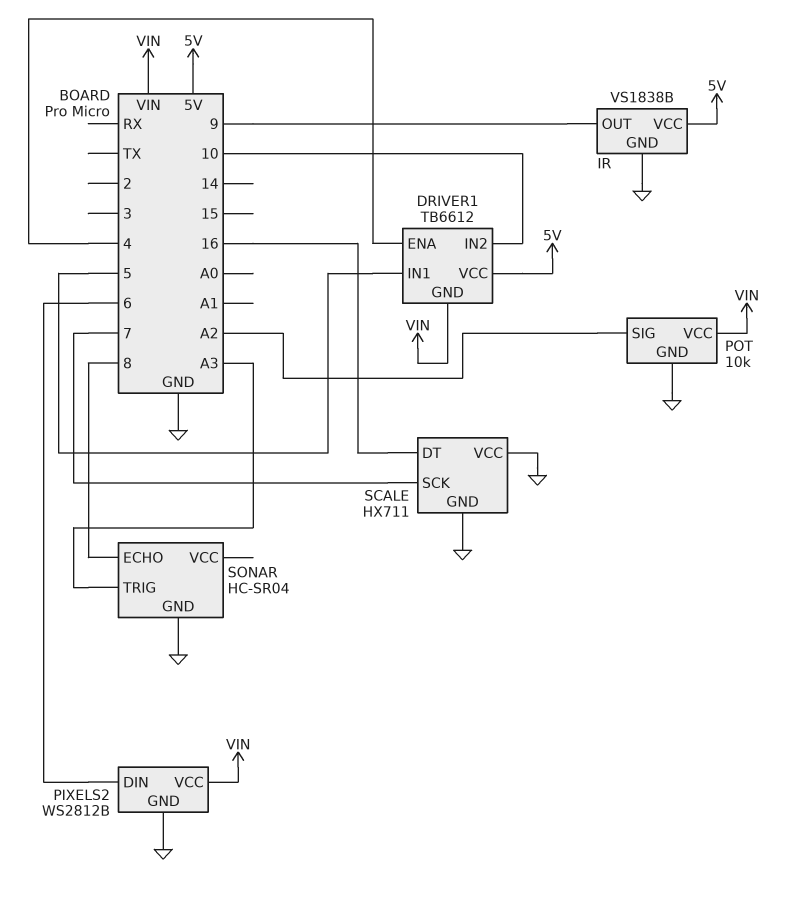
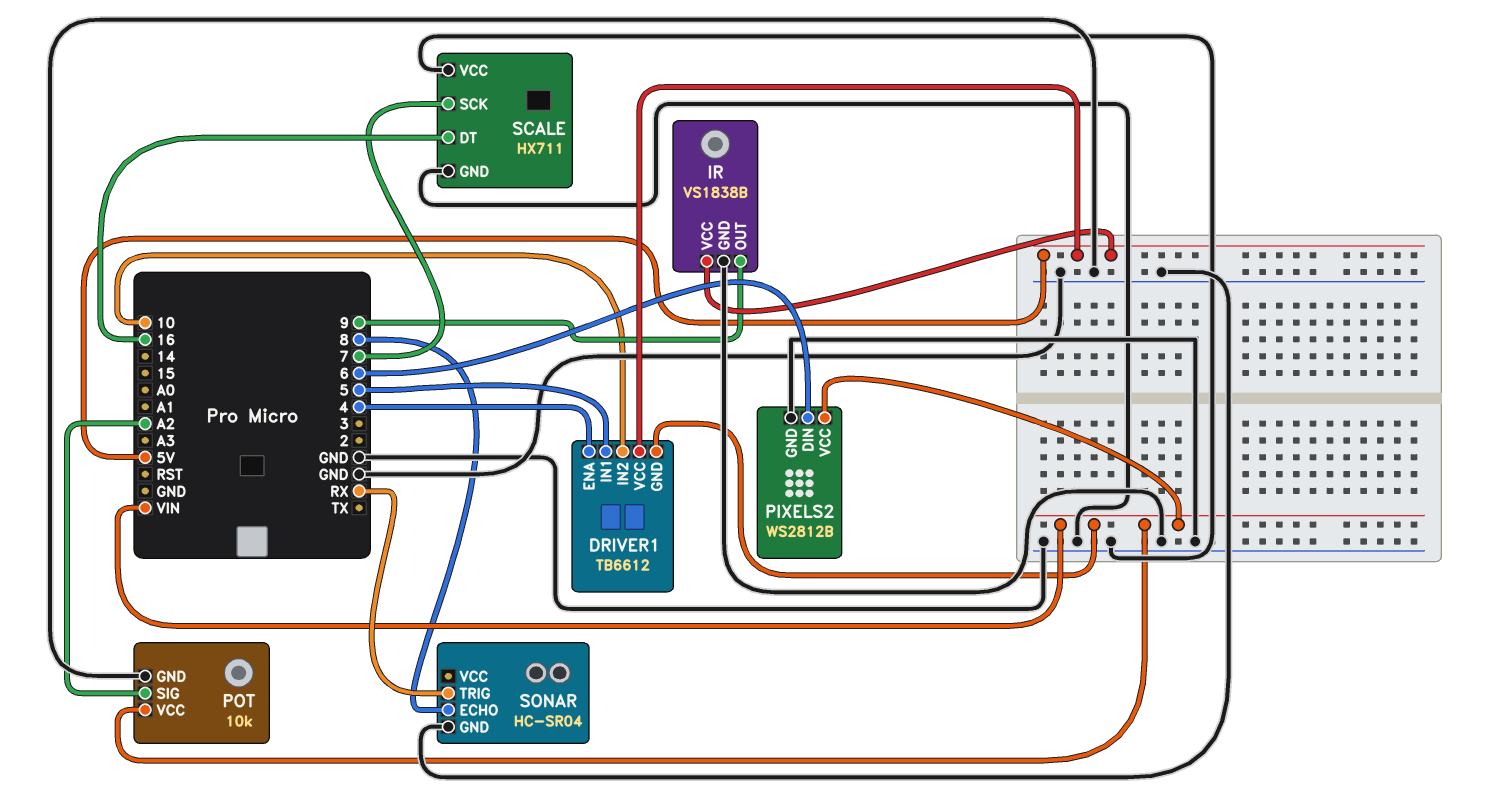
SONAR pin TRIG: A3 -> RX

